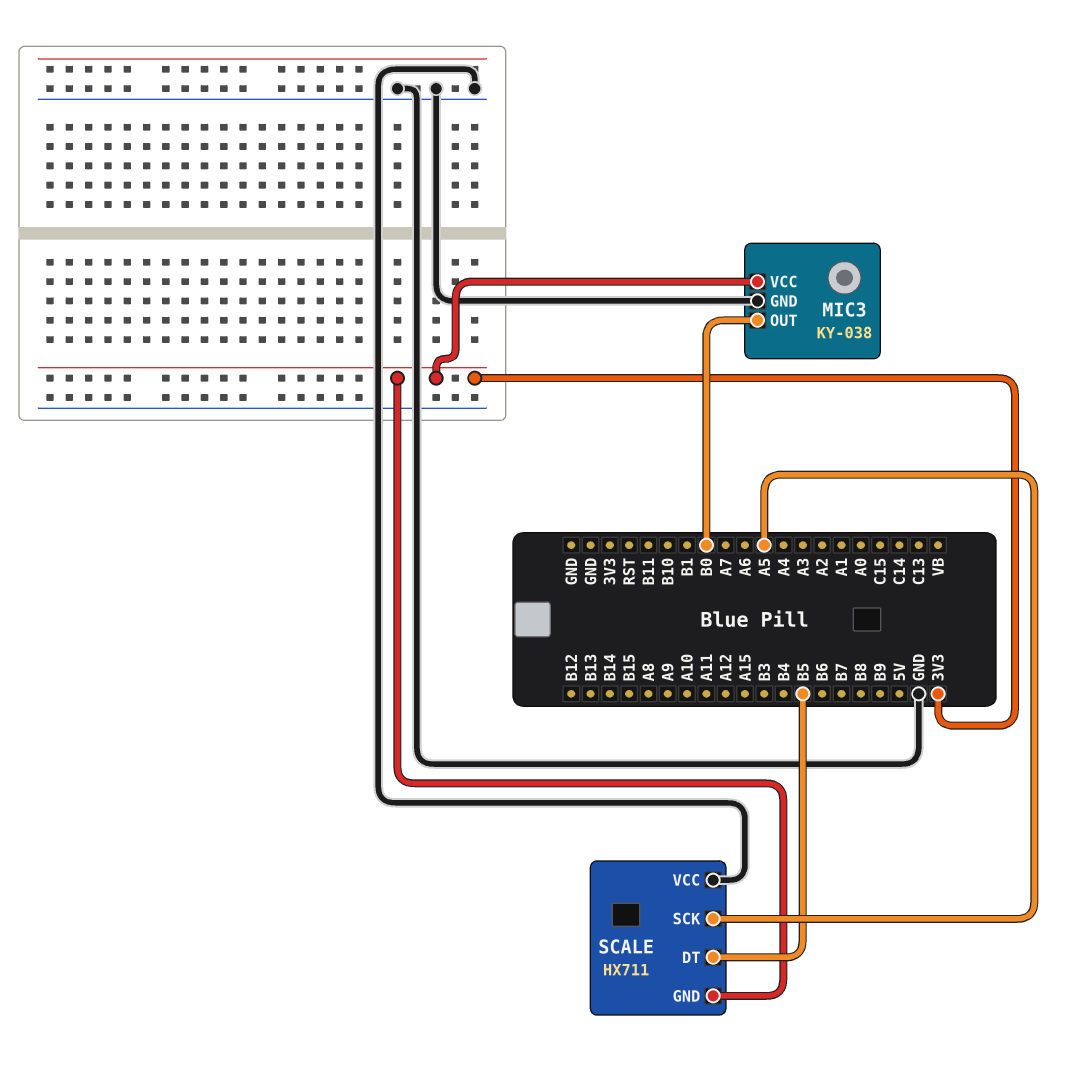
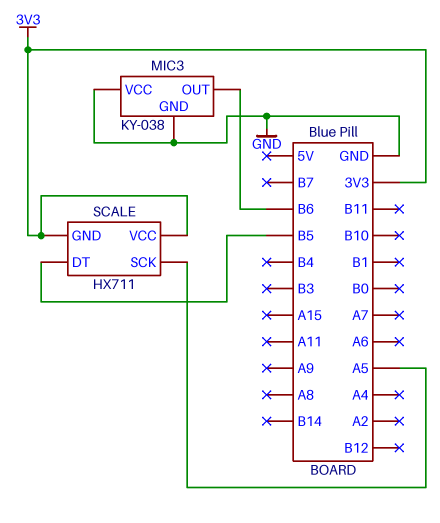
MIC3 pin OUT: B0 -> B6
MIC3 pin VCC: 3V3 -> GND
SCALE pin VCC: GND -> 3V3

